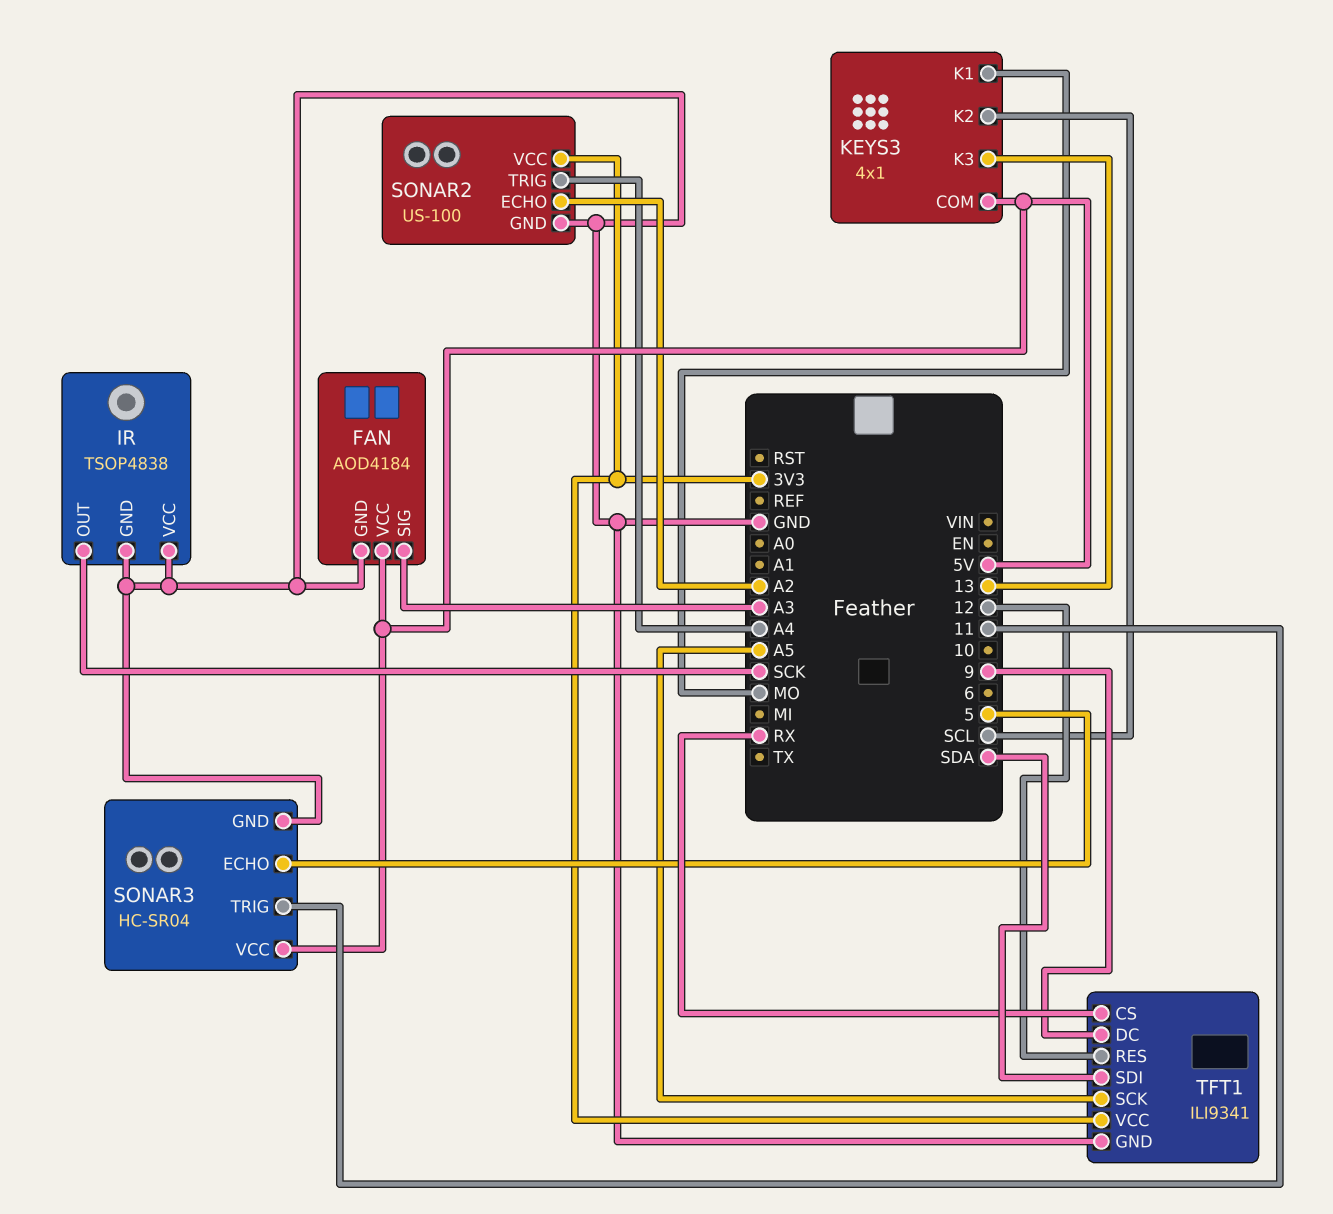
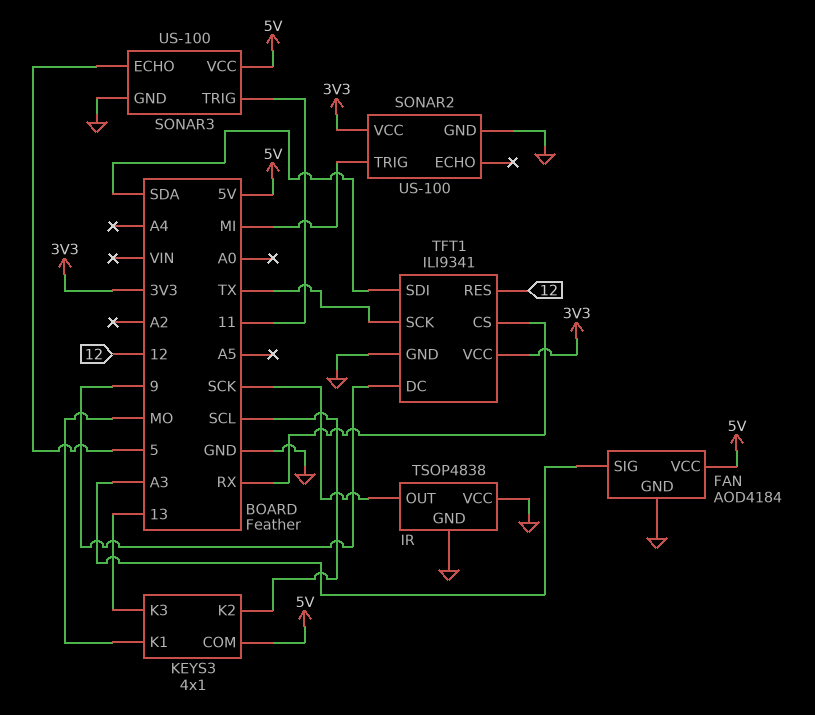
SONAR2 pin ECHO: A2 -> none
SONAR2 pin TRIG: A4 -> MI
SONAR3: HC-SR04 -> US-100
TFT1 pin SCK: A5 -> TX

